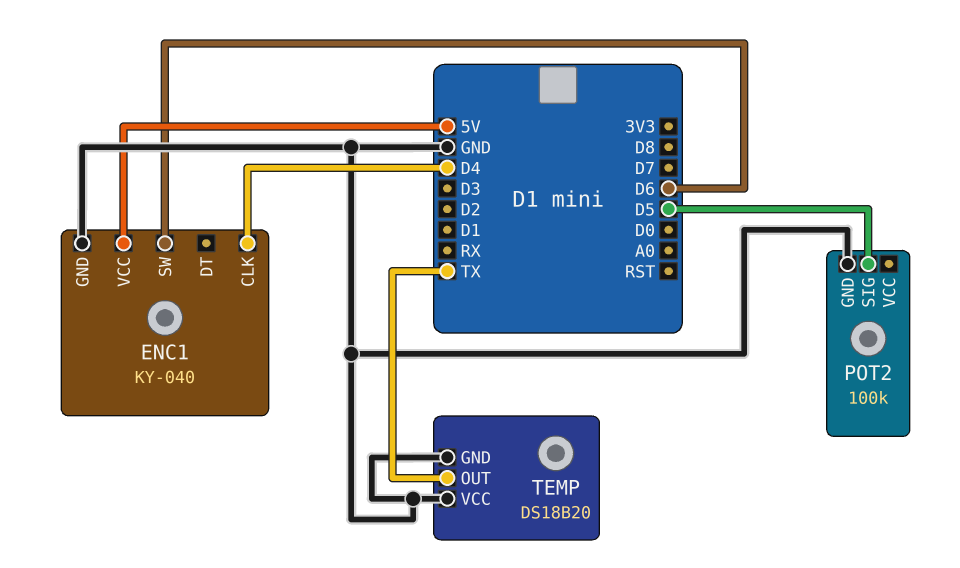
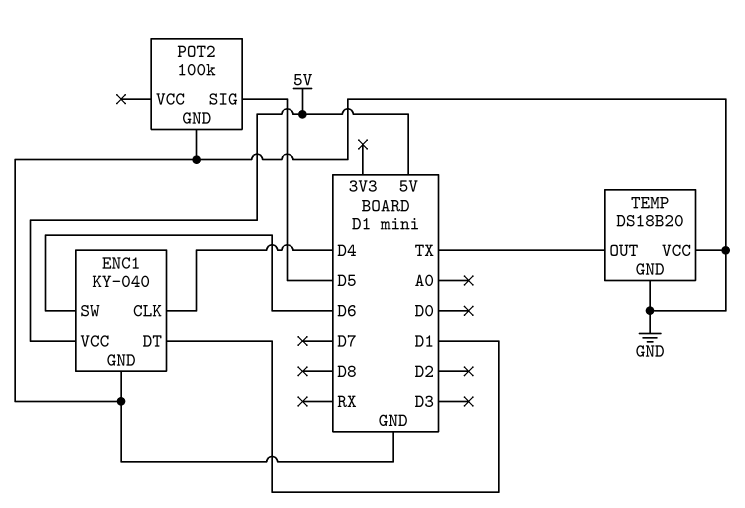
ENC1 pin DT: none -> D1

